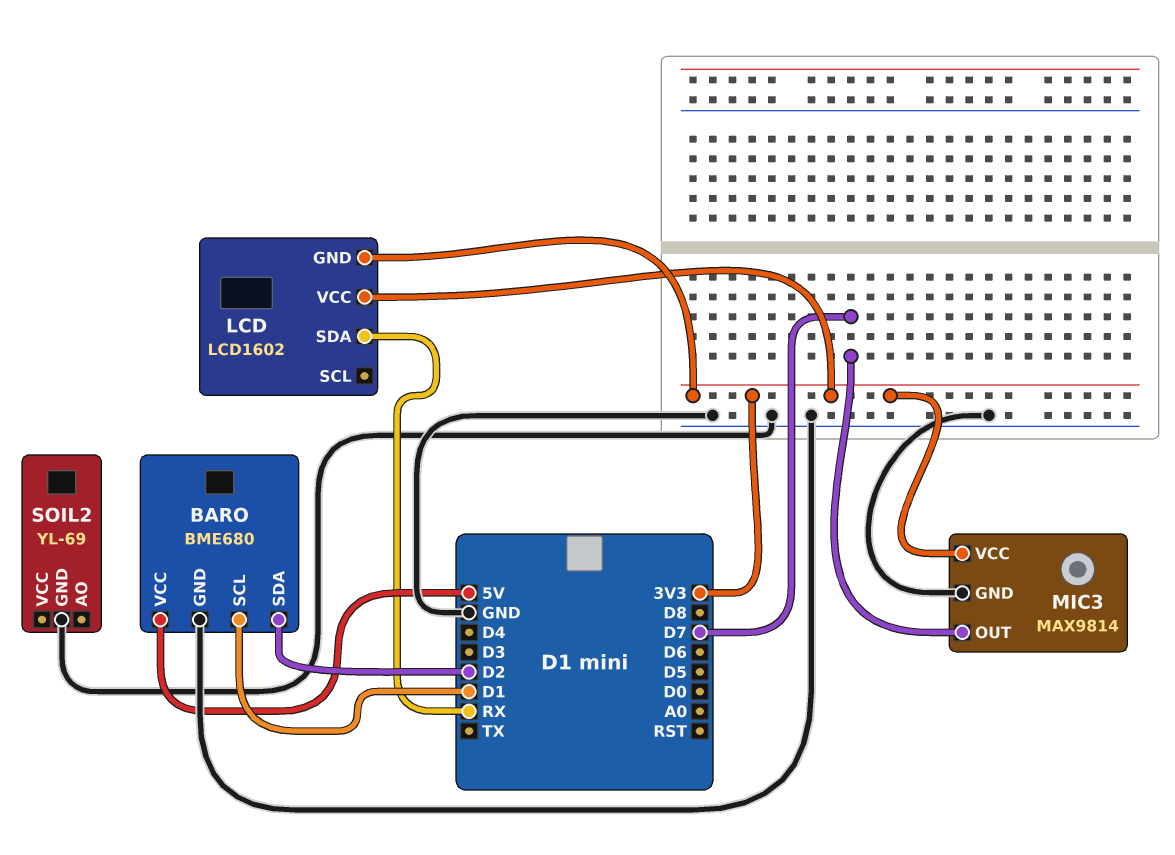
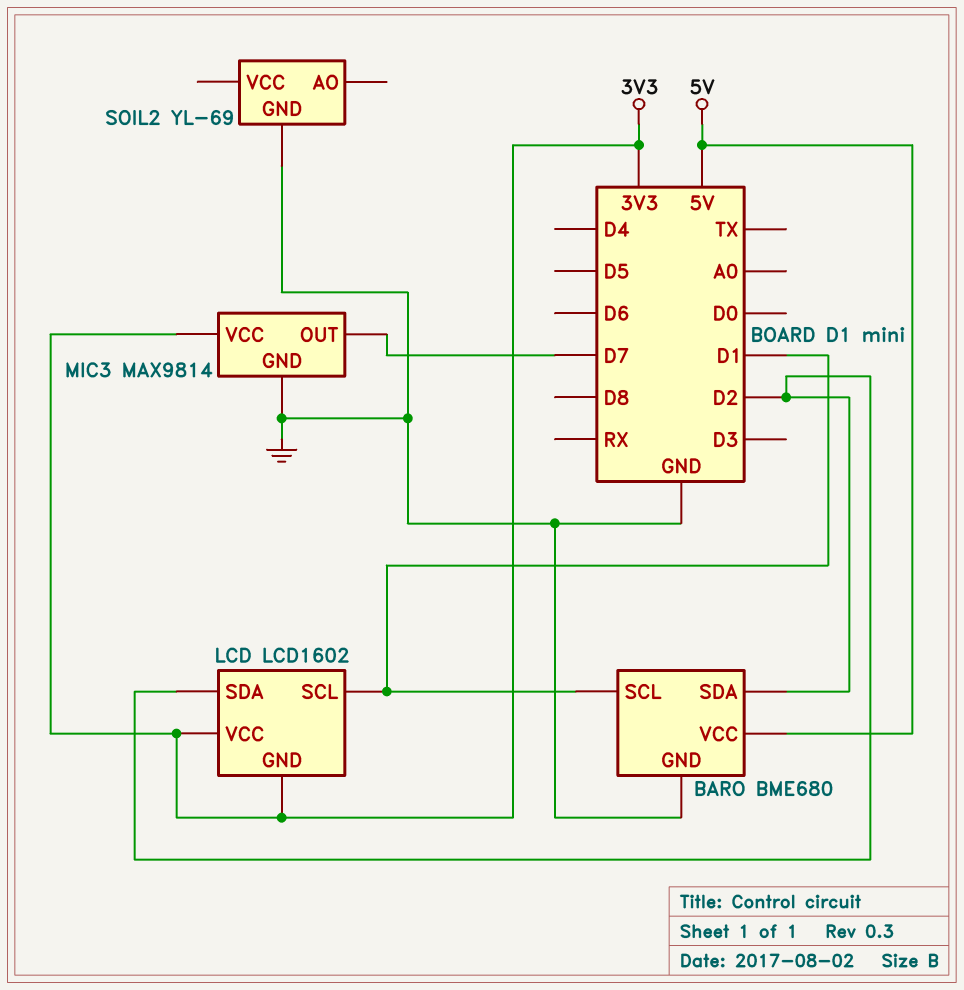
LCD pin SCL: none -> D1
LCD pin SDA: RX -> D2

